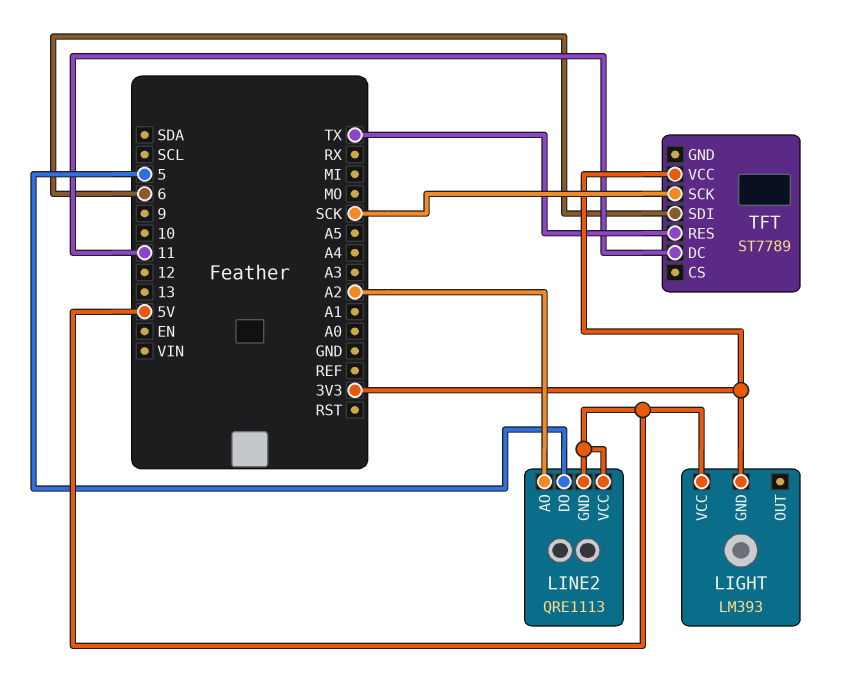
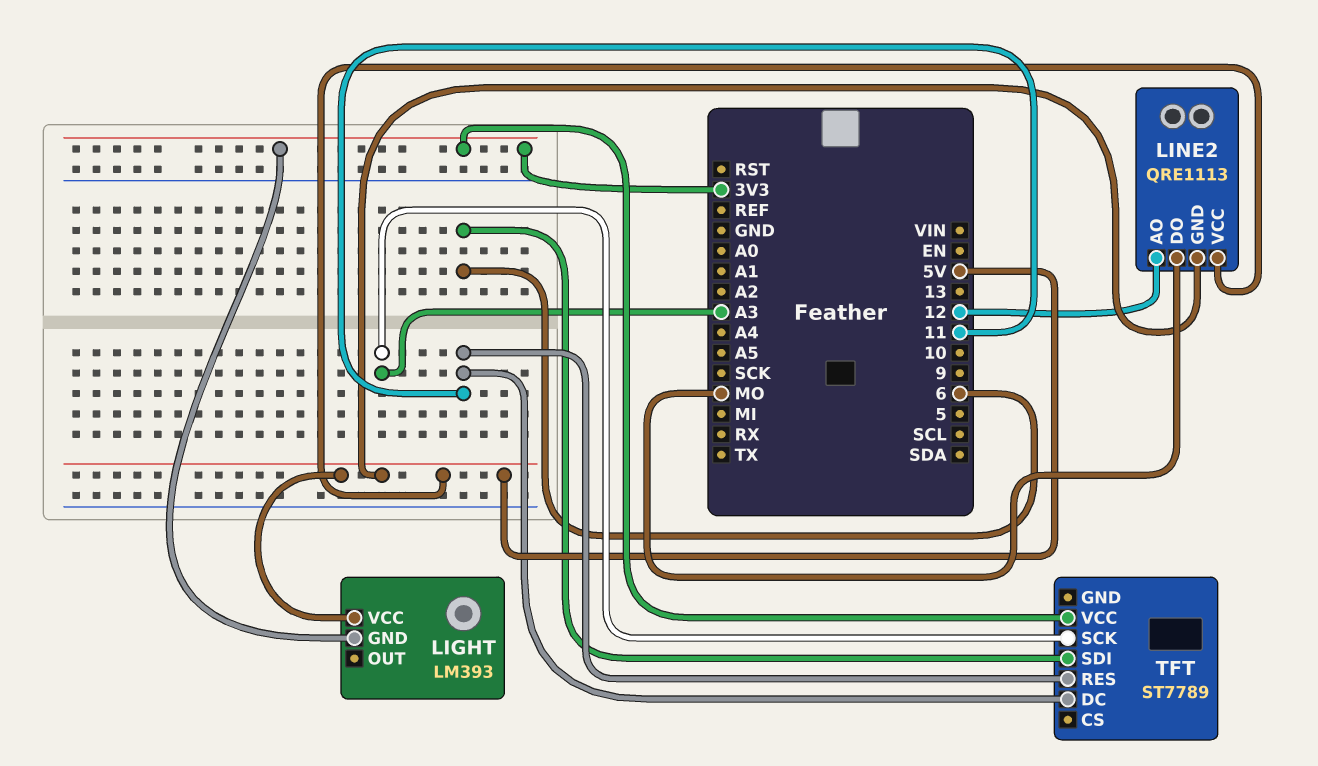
LINE2 pin AO: A2 -> 12
LINE2 pin DO: 5 -> MO
TFT pin RES: TX -> 11
TFT pin SCK: SCK -> A3

